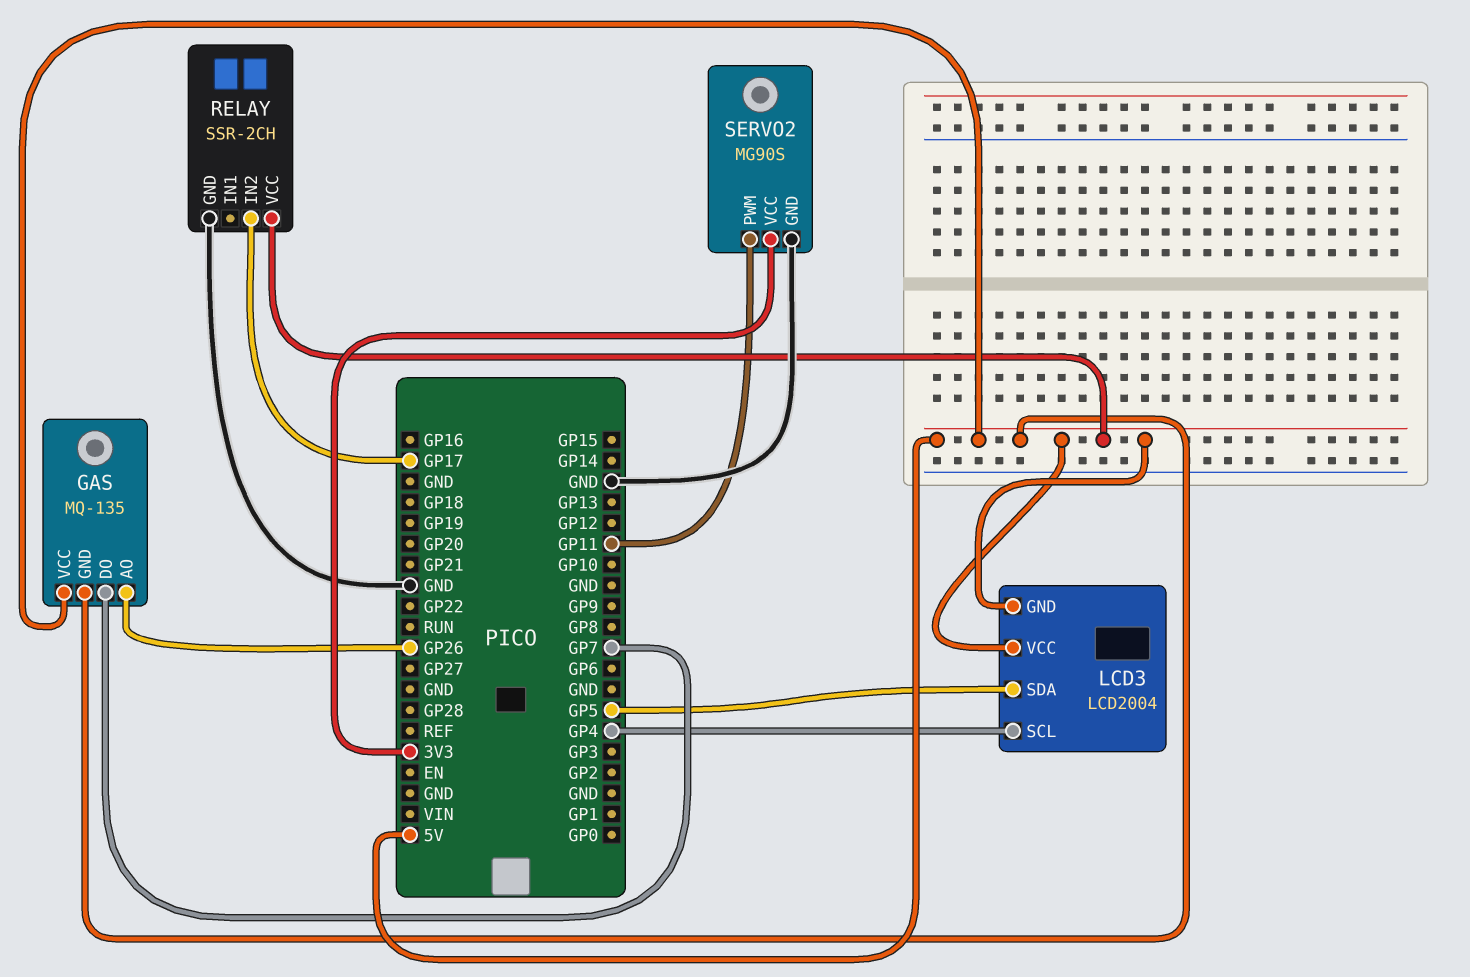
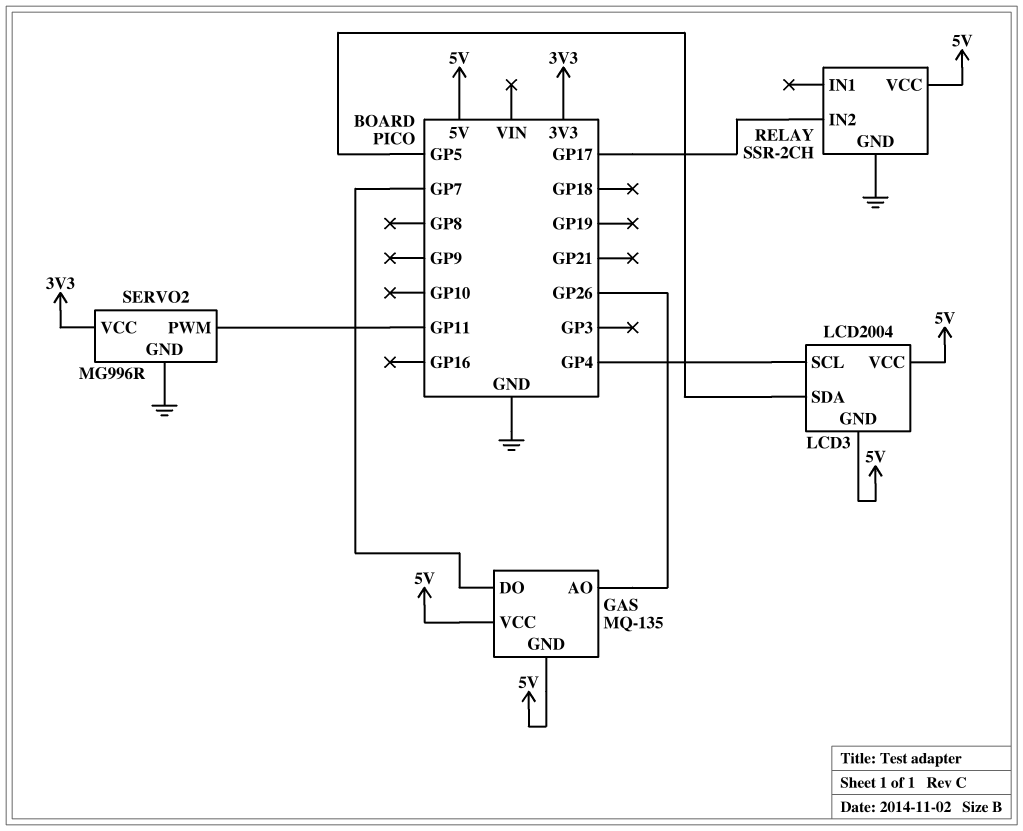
SERVO2: MG90S -> MG996R

